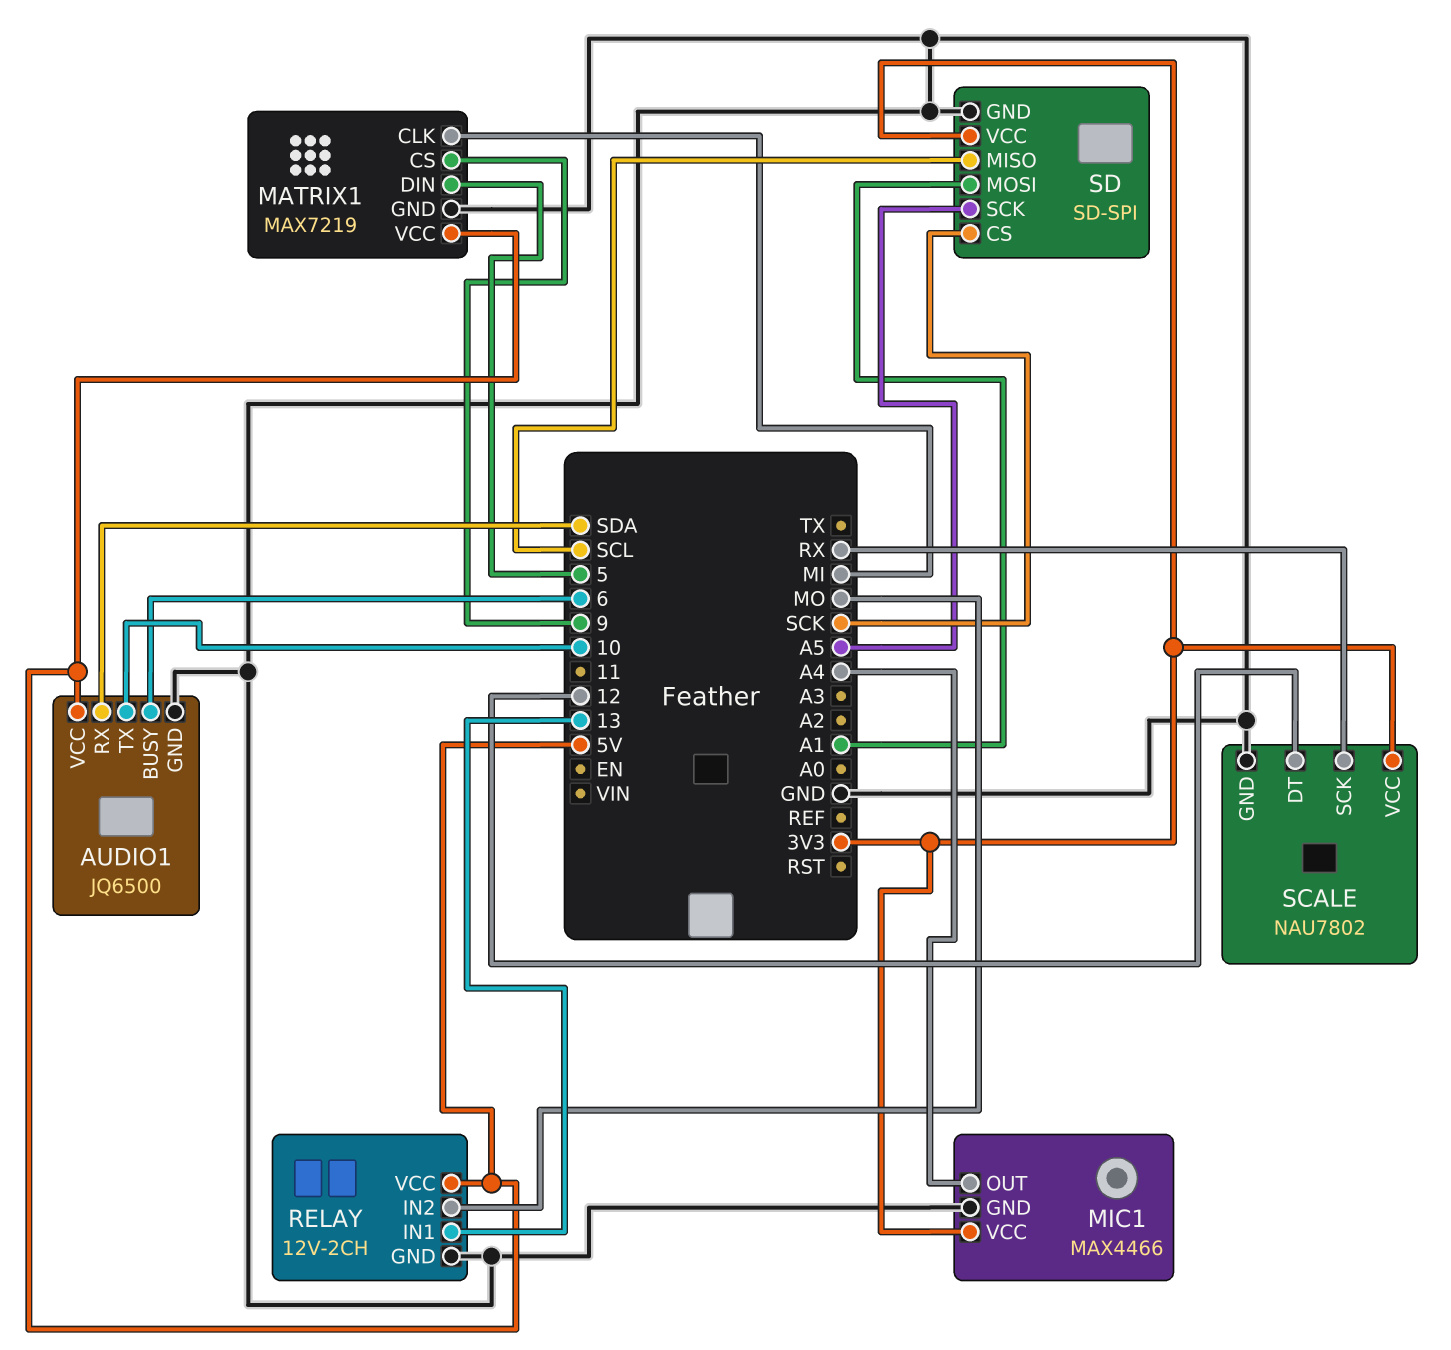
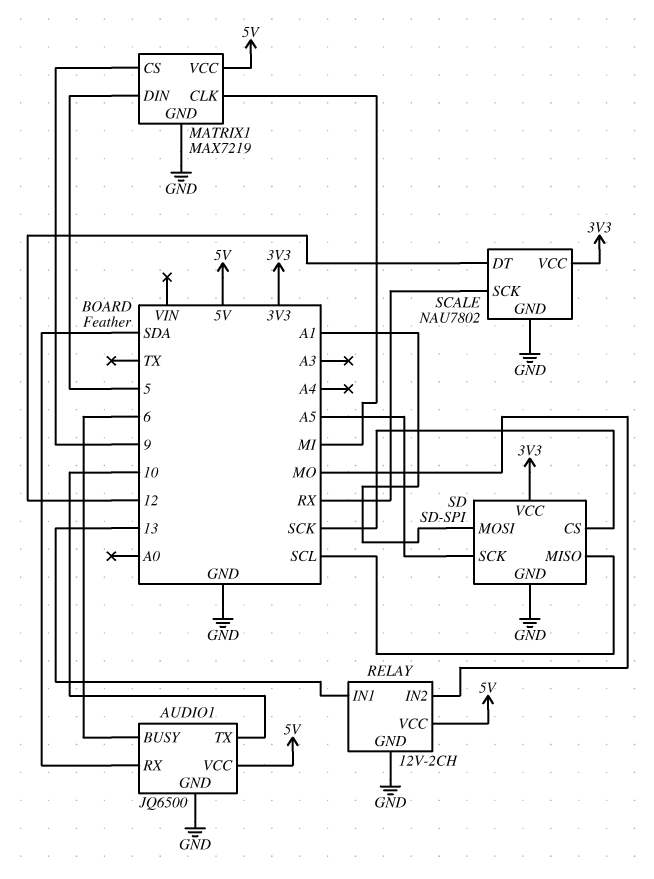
MIC1: MAX4466 -> none
MIC1 pin GND: GND -> none
MIC1 pin OUT: A4 -> none
MIC1 pin VCC: 3V3 -> none

